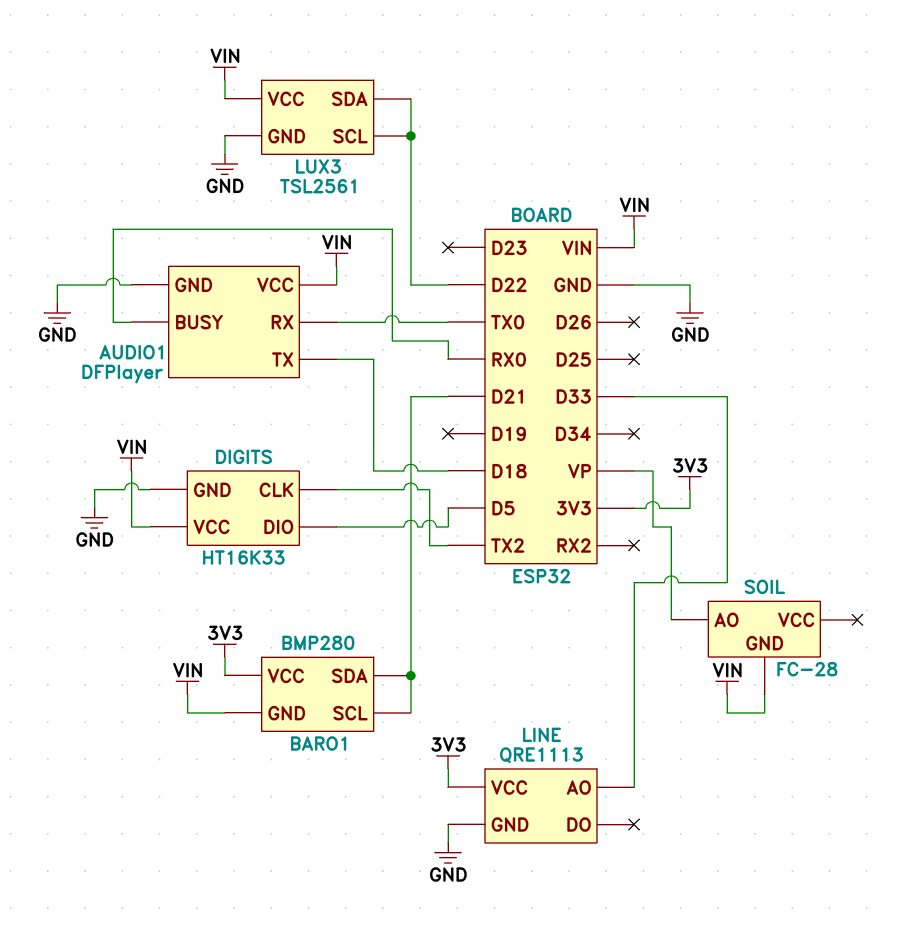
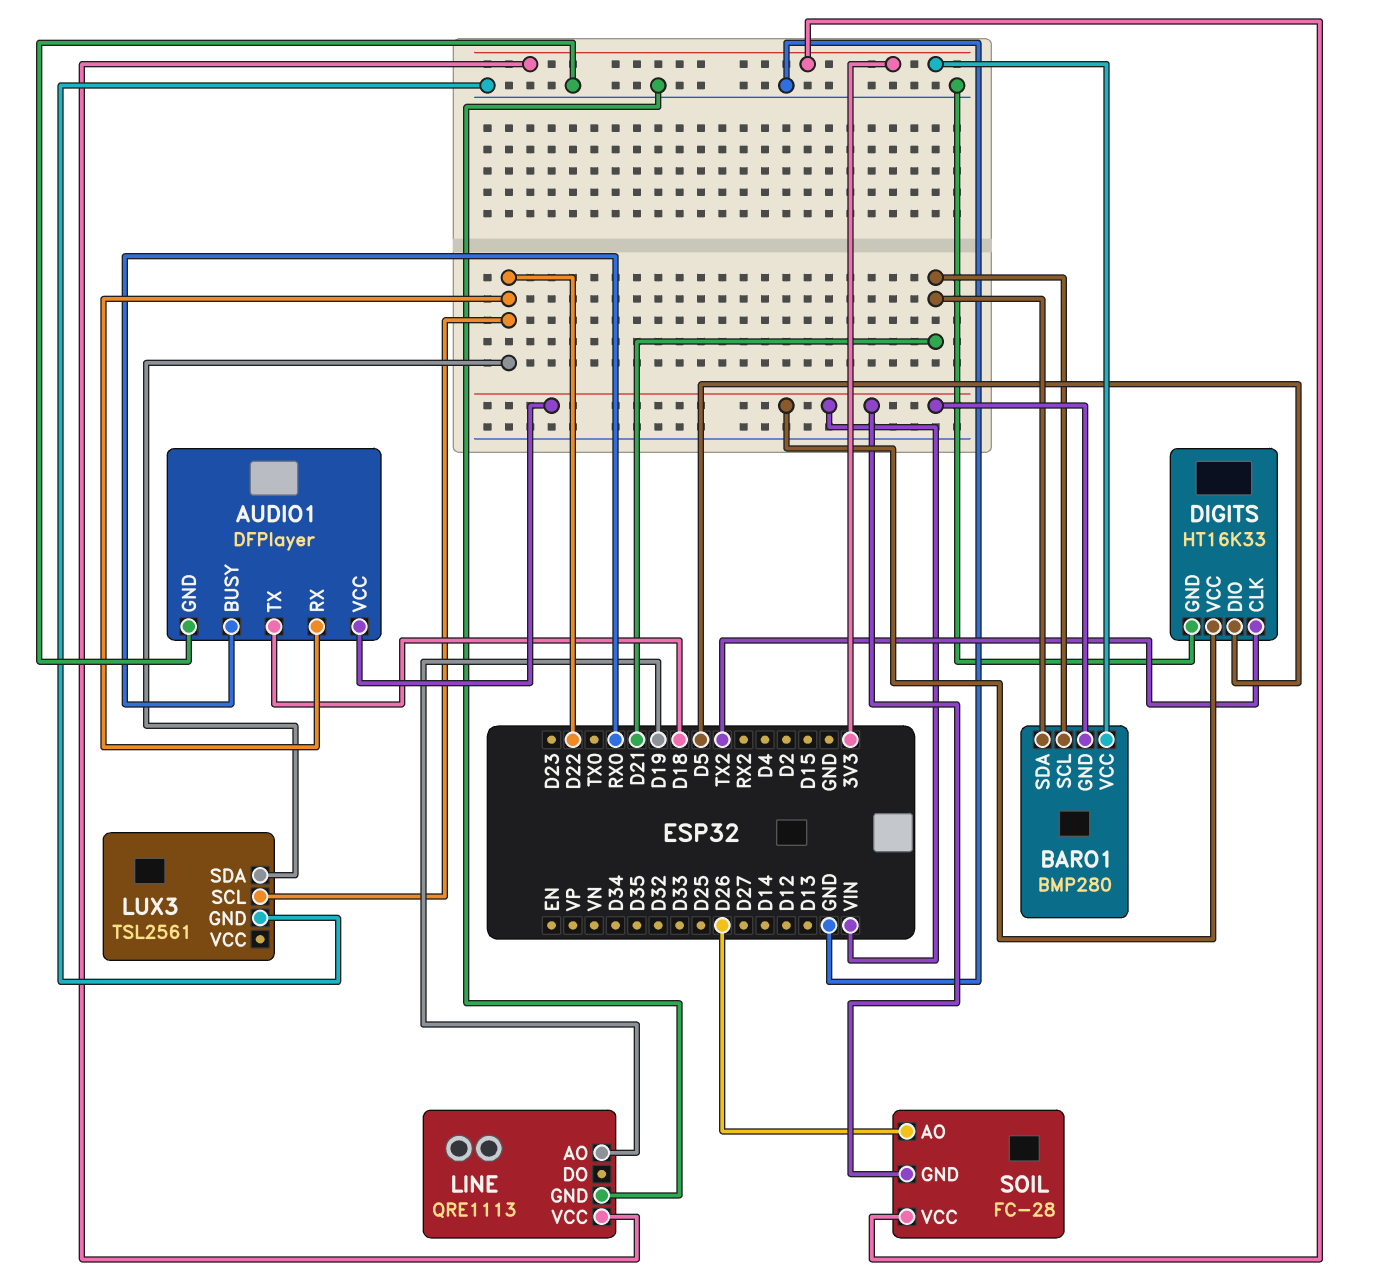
AUDIO1 pin RX: TX0 -> D22
LINE pin AO: D33 -> D19
LUX3 pin VCC: VIN -> none
SOIL pin AO: VP -> D26
SOIL pin VCC: none -> 3V3

